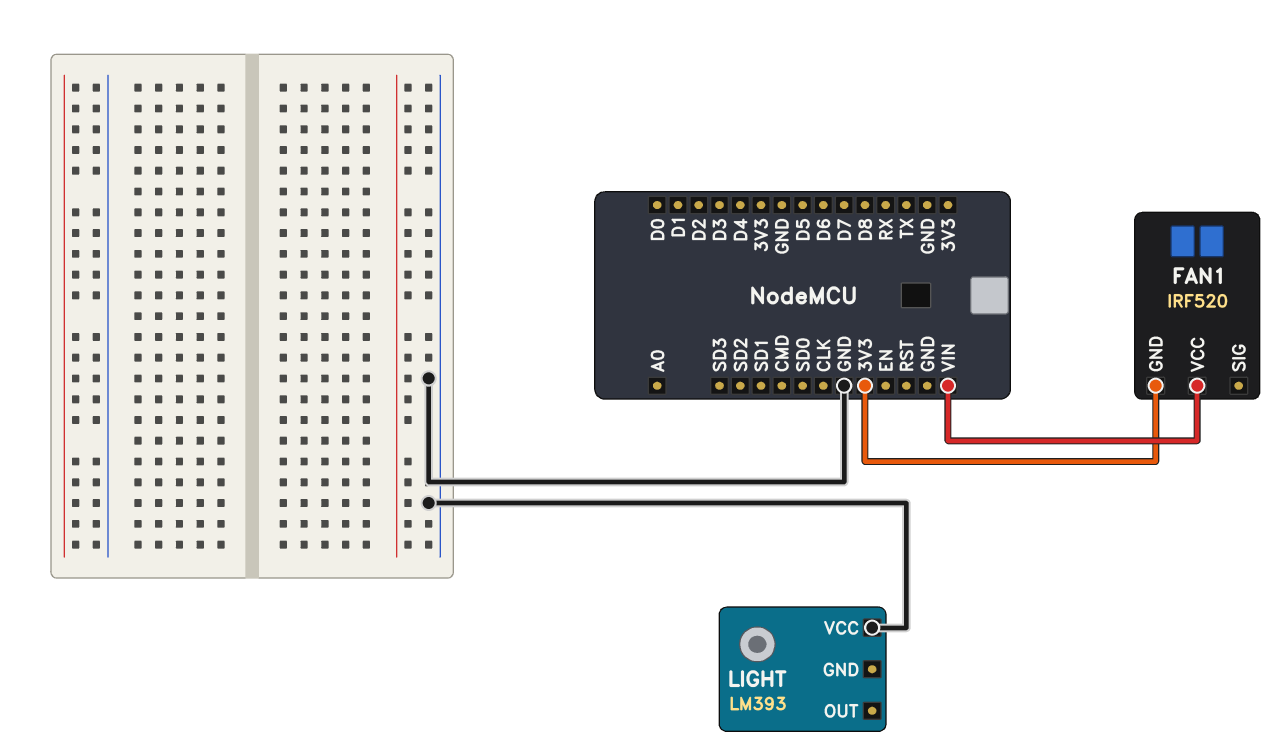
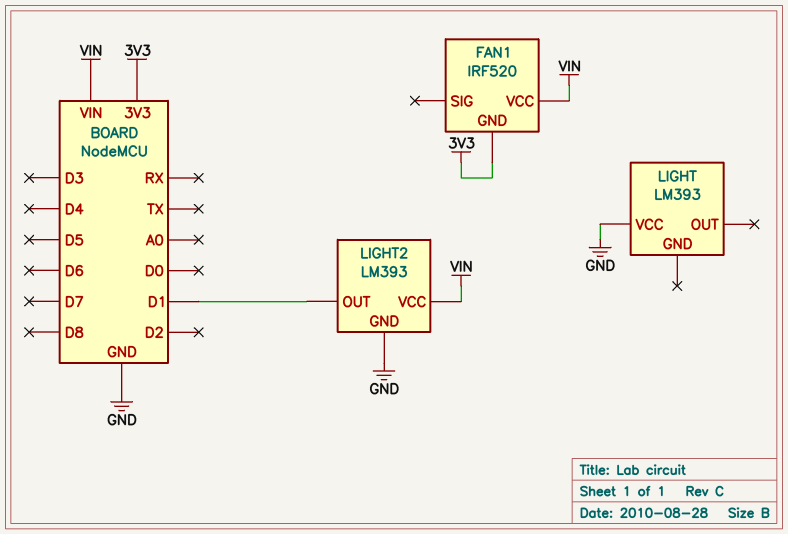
LIGHT2: none -> LM393
LIGHT2 pin GND: none -> GND
LIGHT2 pin OUT: none -> D1
LIGHT2 pin VCC: none -> VIN

